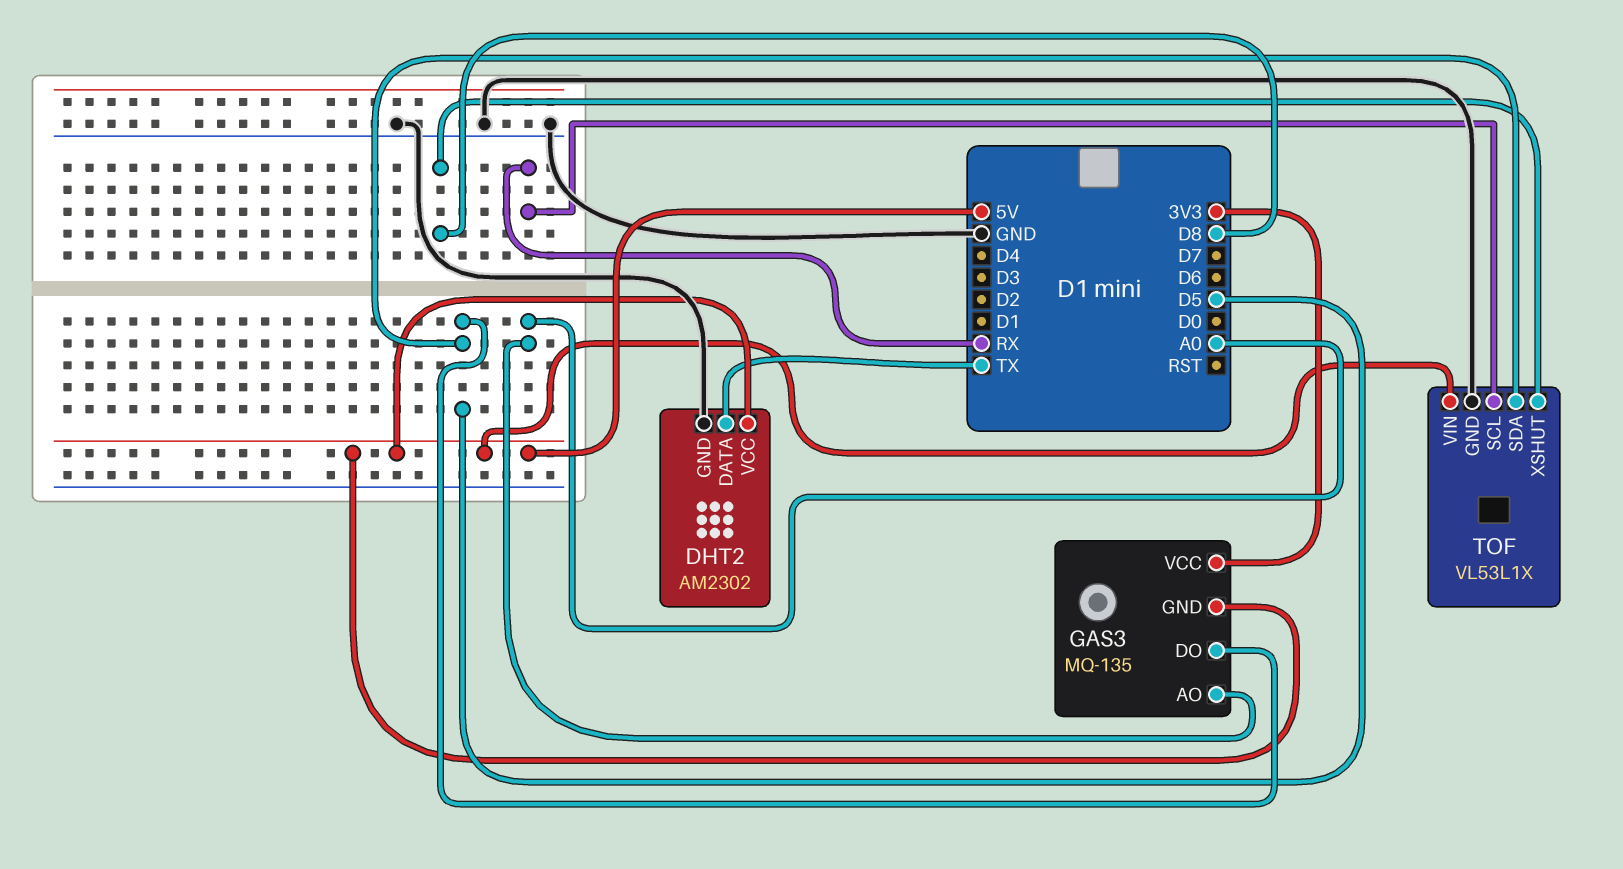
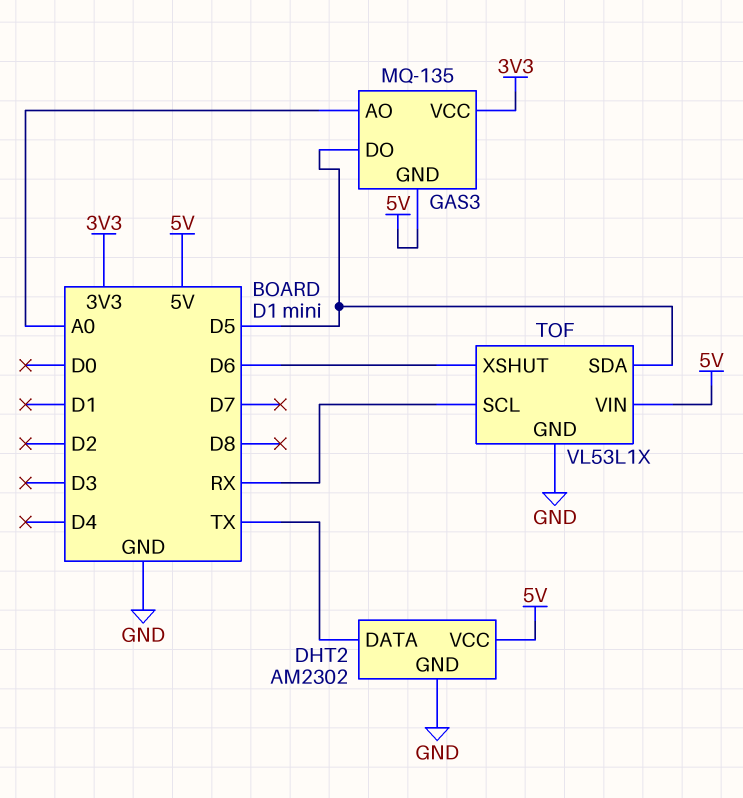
TOF pin XSHUT: D8 -> D6

